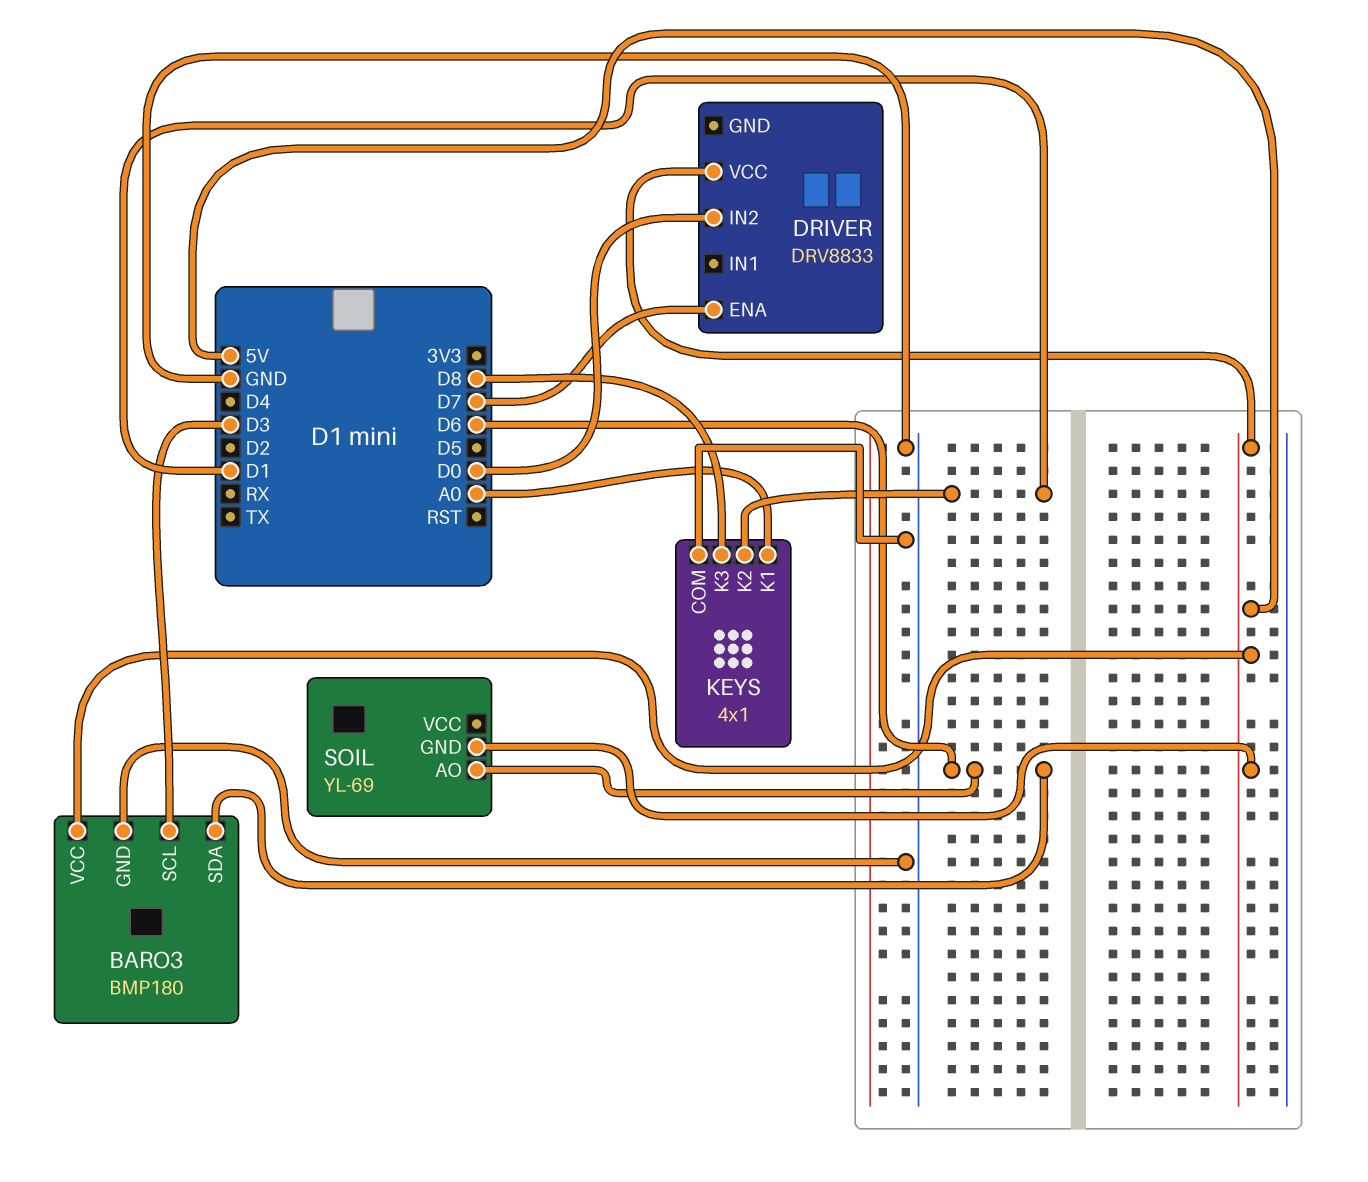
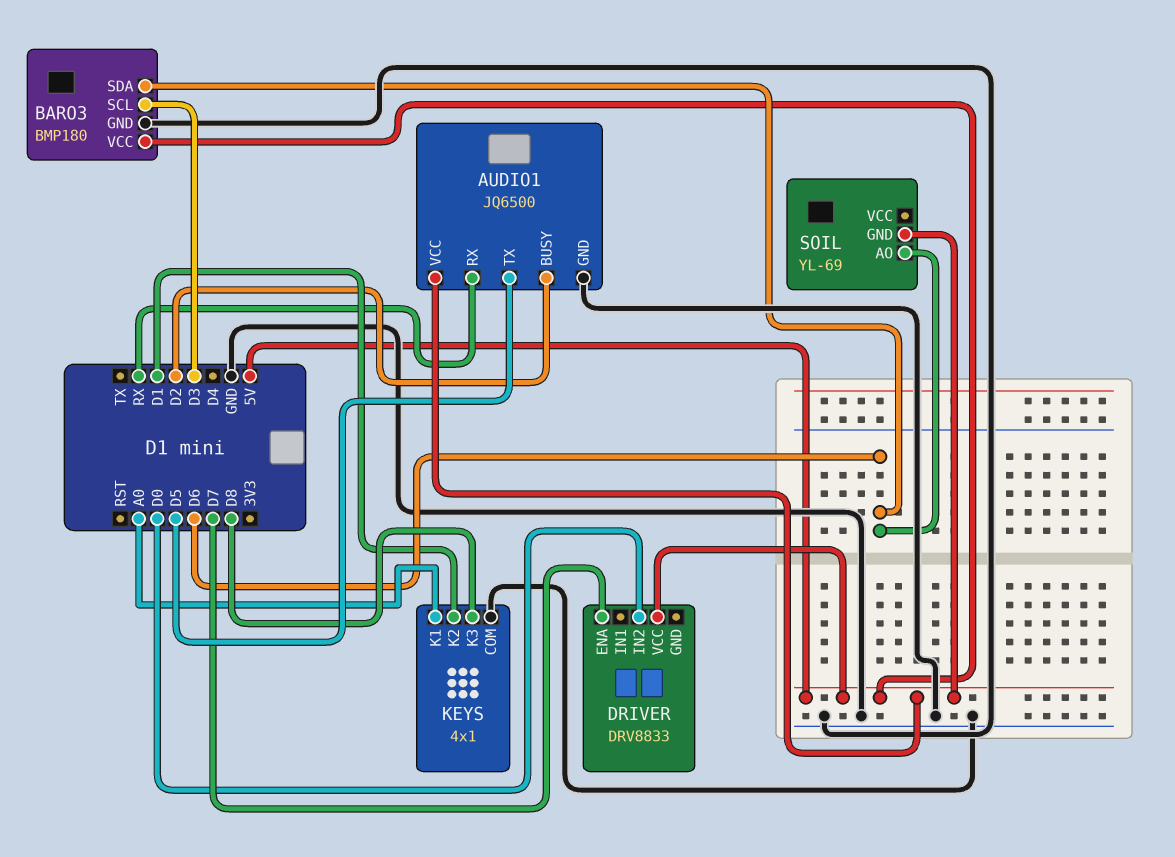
AUDIO1: none -> JQ6500
AUDIO1 pin BUSY: none -> D2
AUDIO1 pin GND: none -> GND
AUDIO1 pin RX: none -> RX
AUDIO1 pin TX: none -> D5
AUDIO1 pin VCC: none -> 5V

